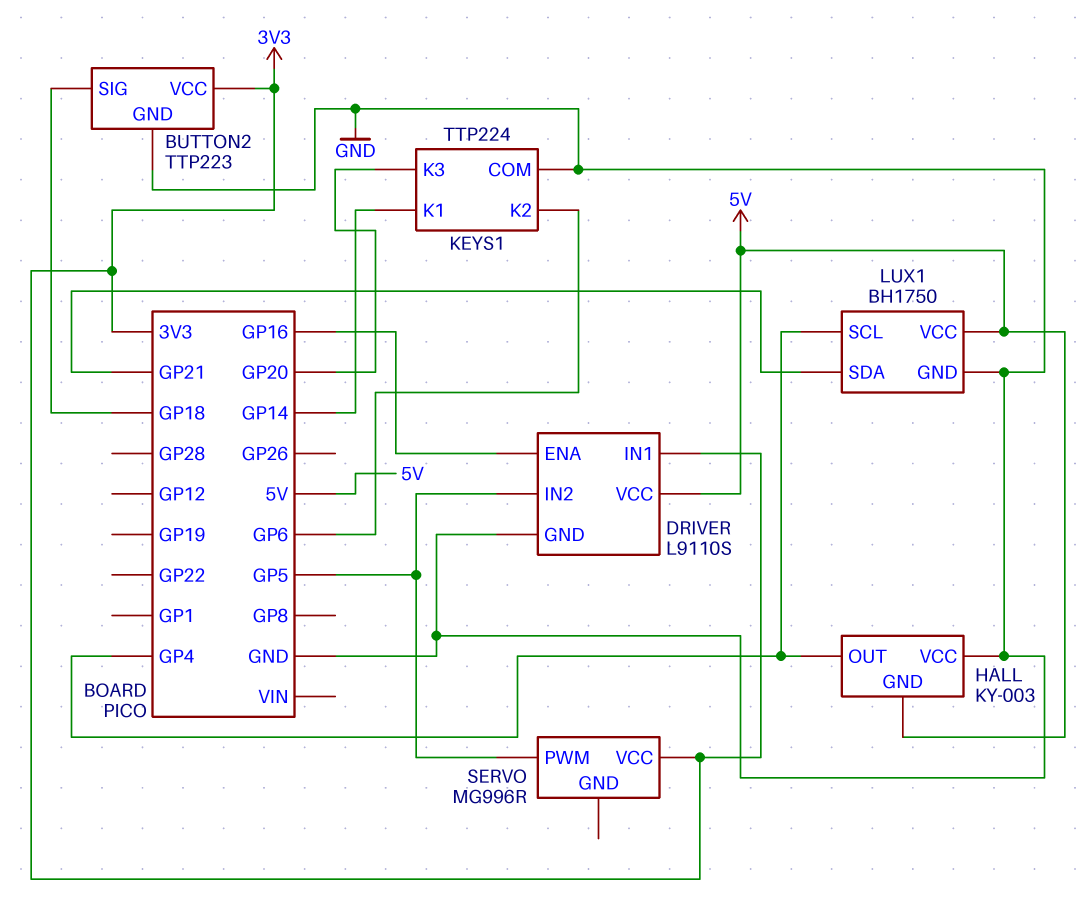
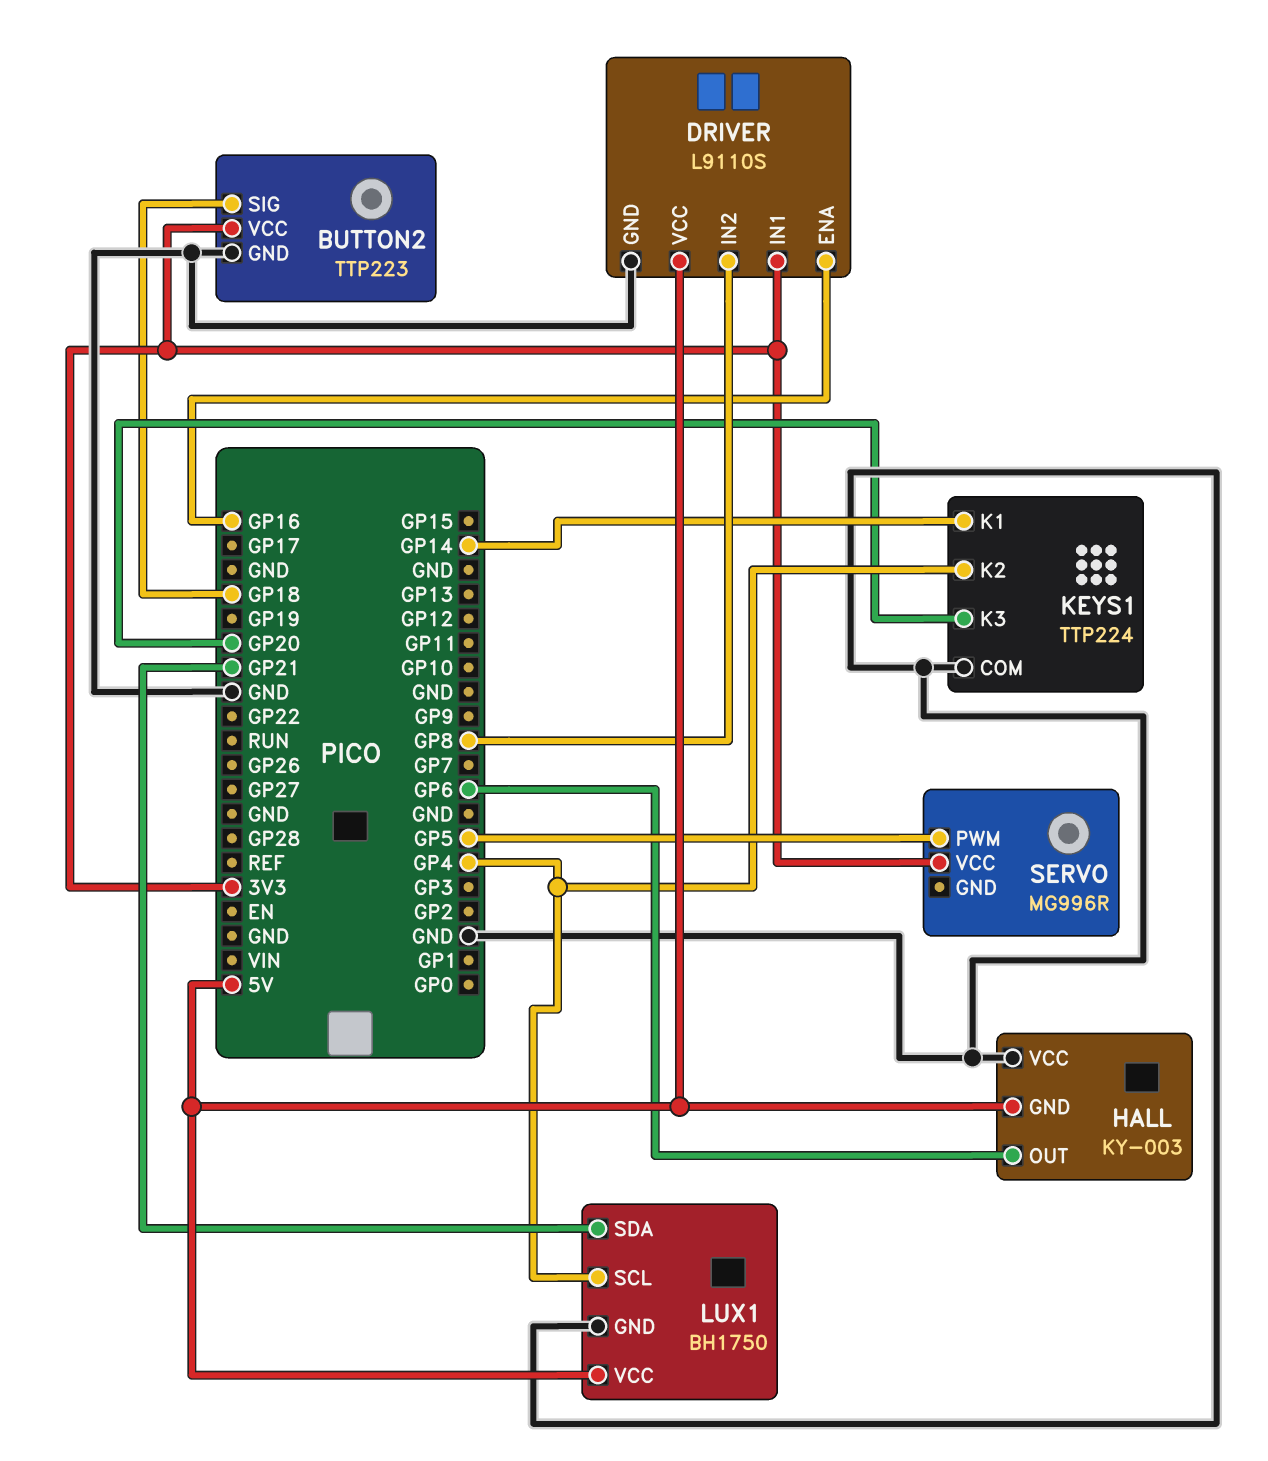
DRIVER pin IN2: GP5 -> GP8
HALL pin OUT: GP4 -> GP6
KEYS1 pin K2: GP6 -> GP4

